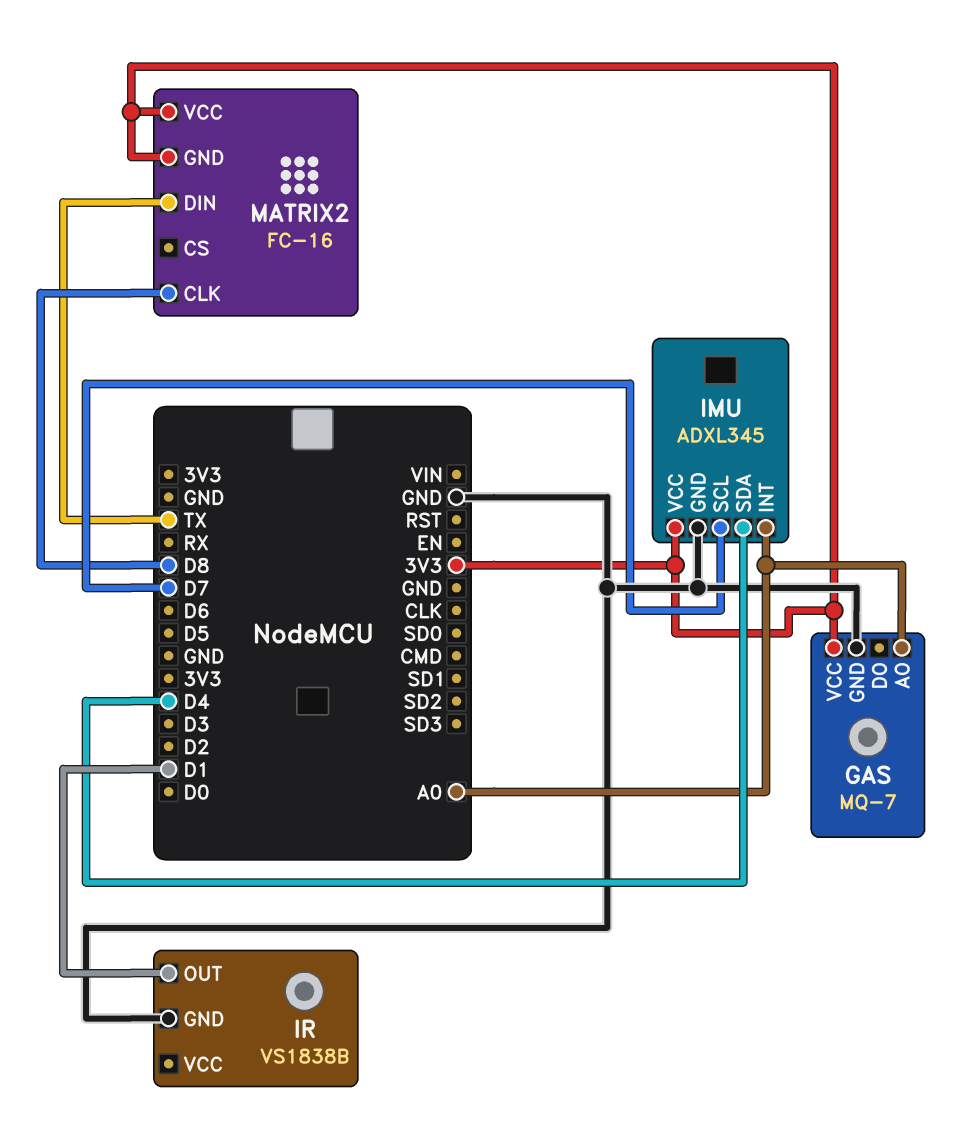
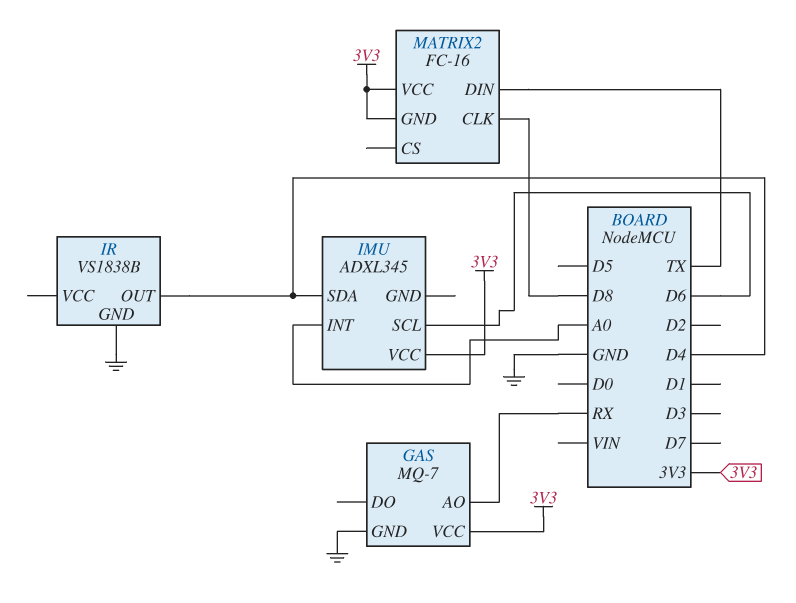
GAS pin AO: A0 -> RX
IMU pin GND: GND -> none
IMU pin SCL: D7 -> D6
IR pin OUT: D1 -> D4

